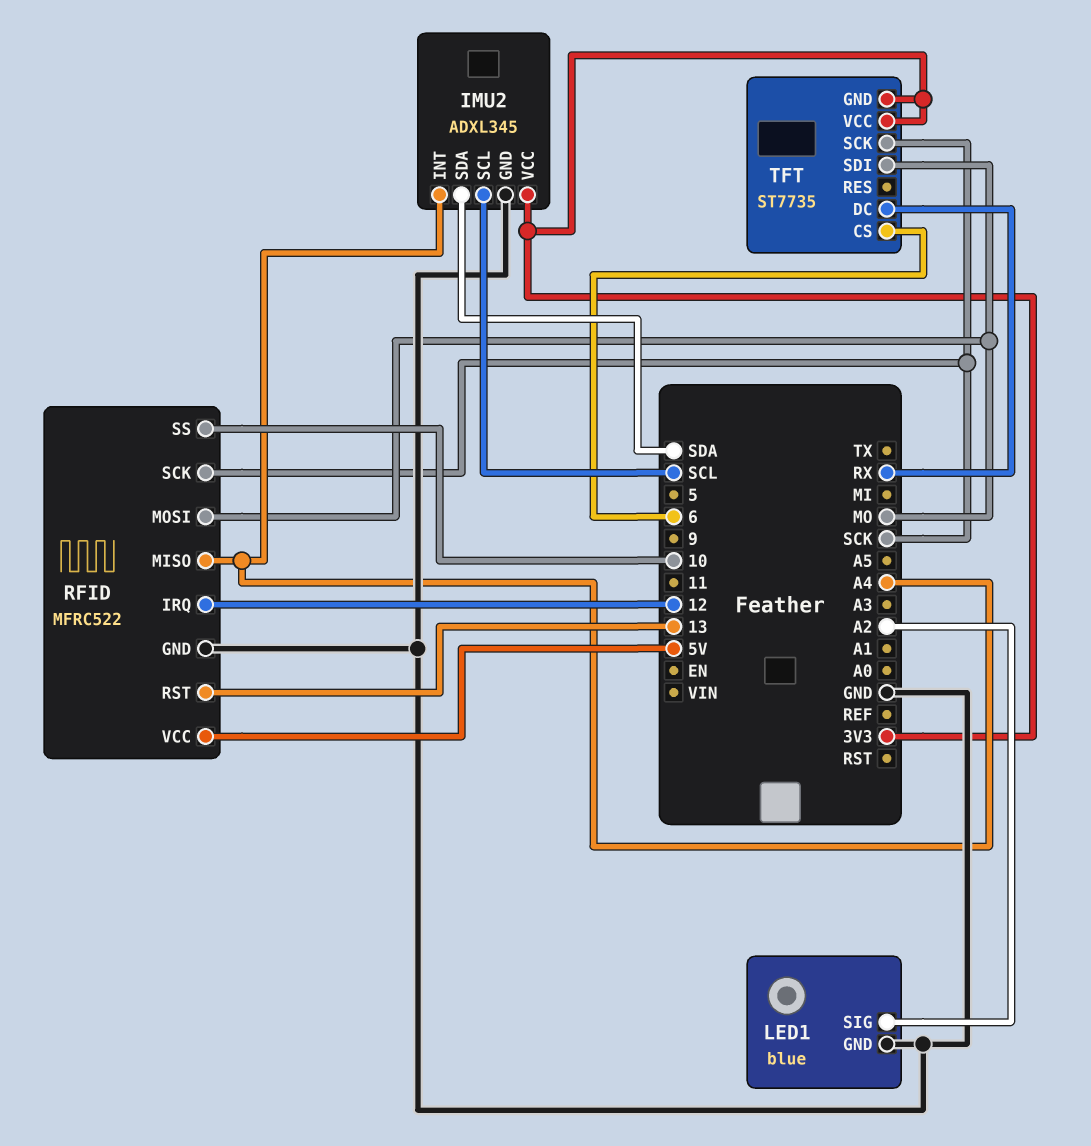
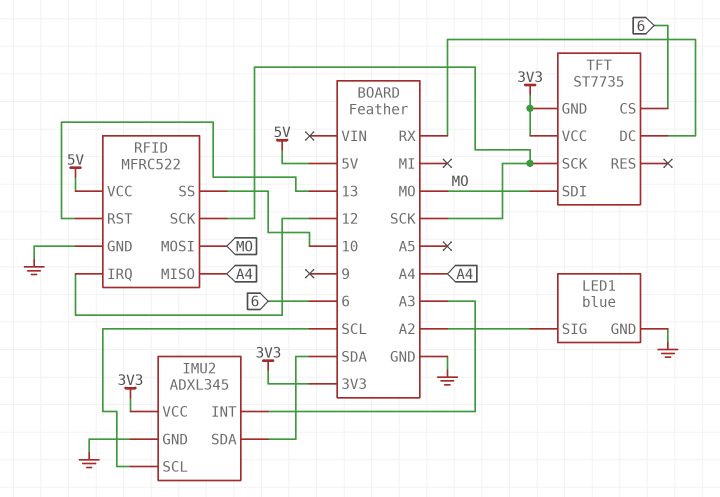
IMU2 pin INT: A4 -> A3

